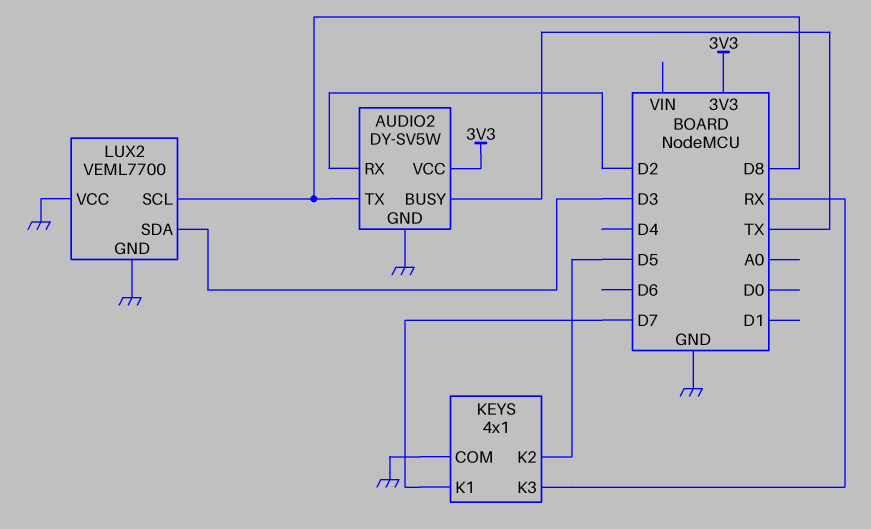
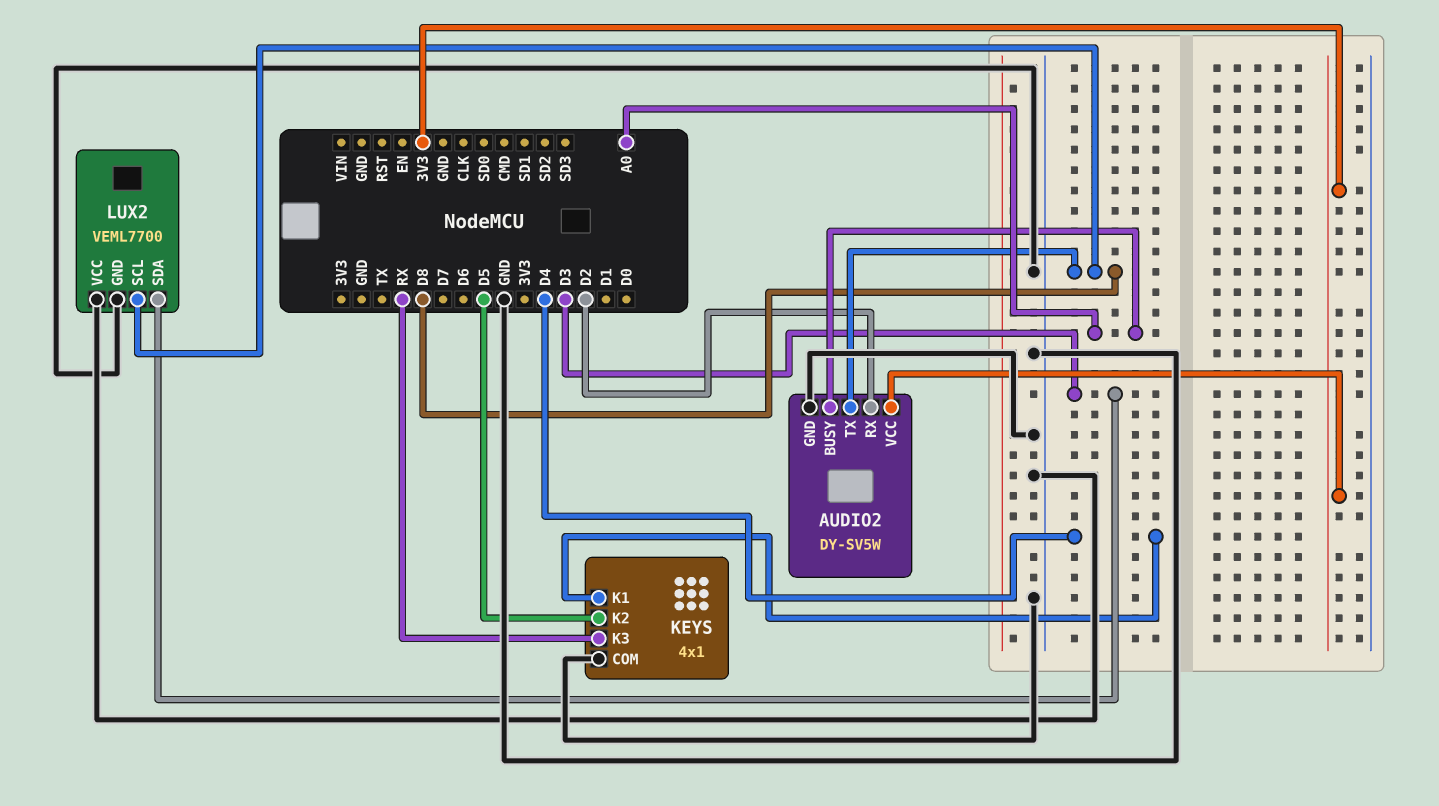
AUDIO2 pin BUSY: TX -> A0
KEYS pin K1: D7 -> D4

